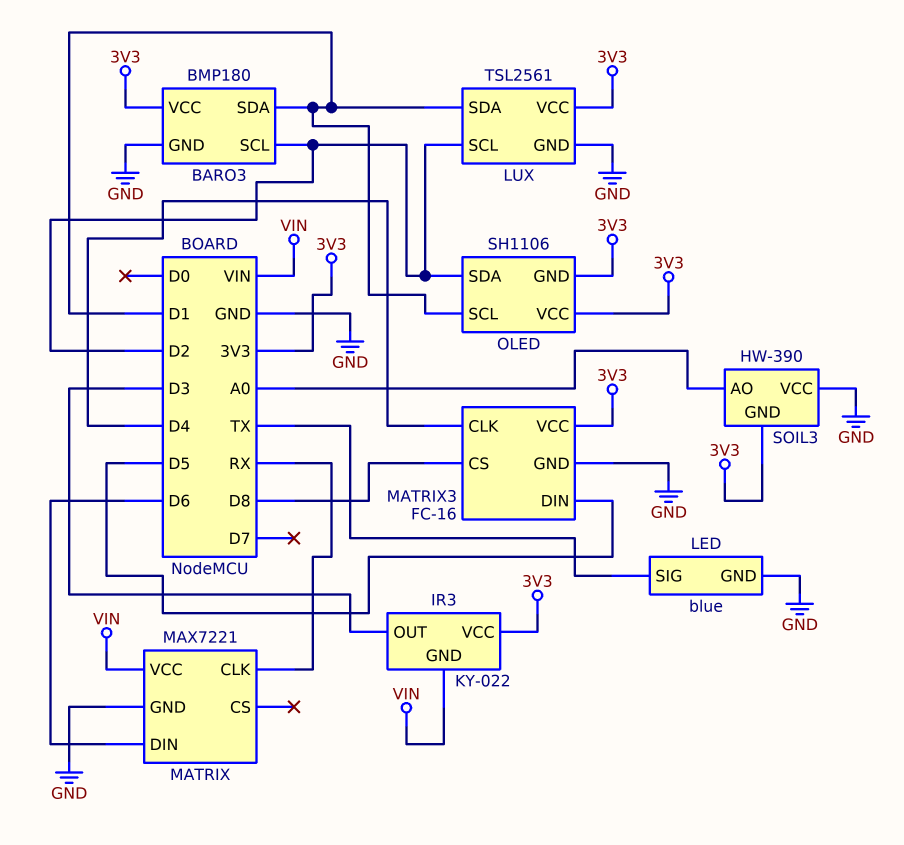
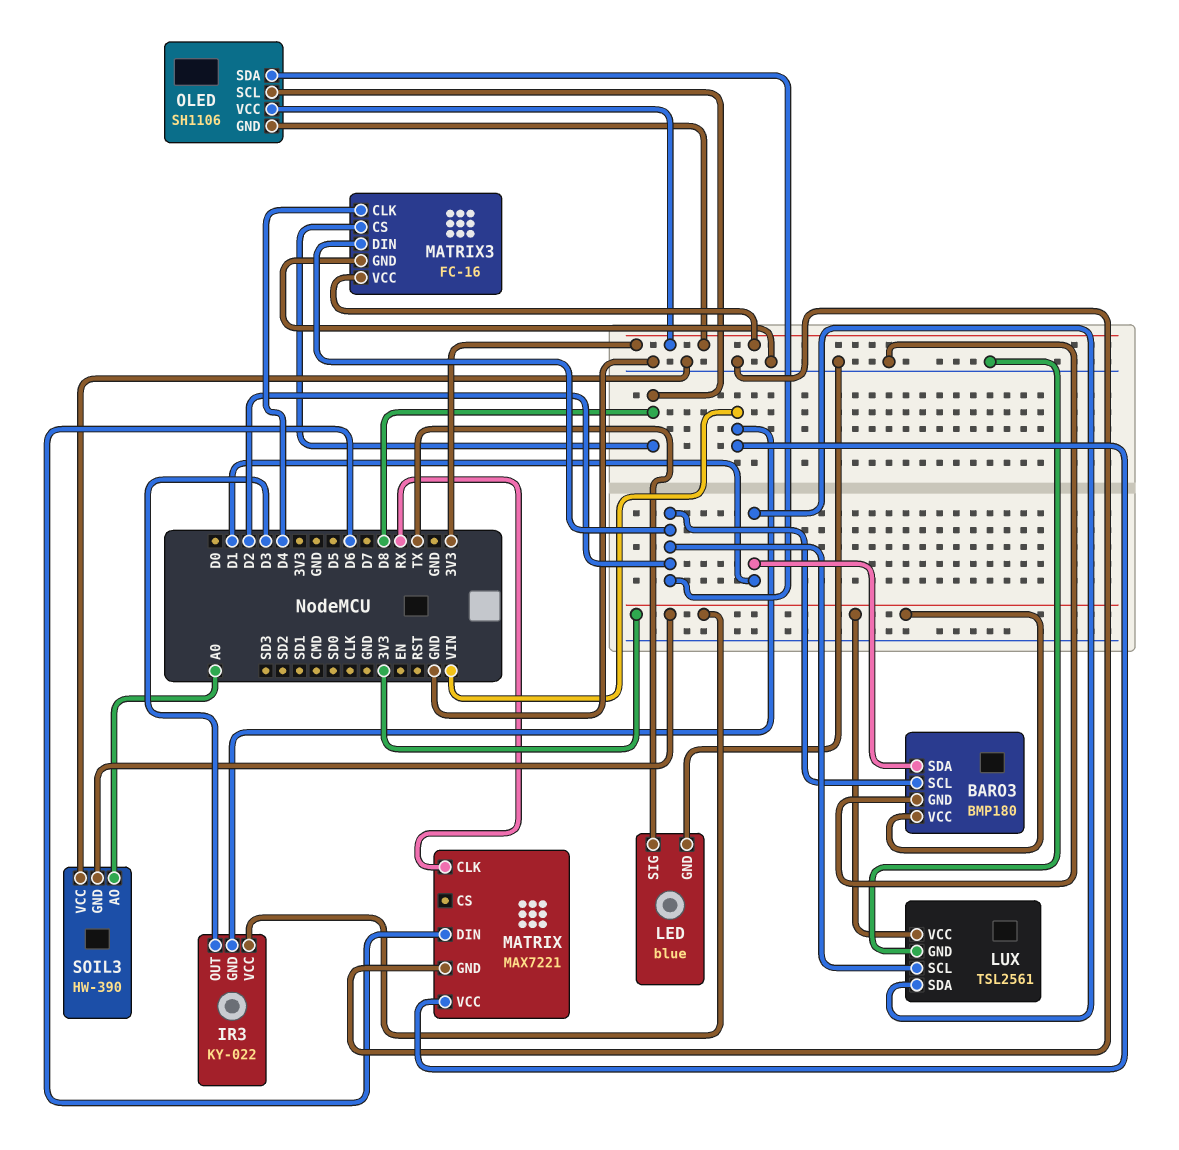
MATRIX3 pin DIN: D5 -> D2
OLED pin SCL: D1 -> D8

